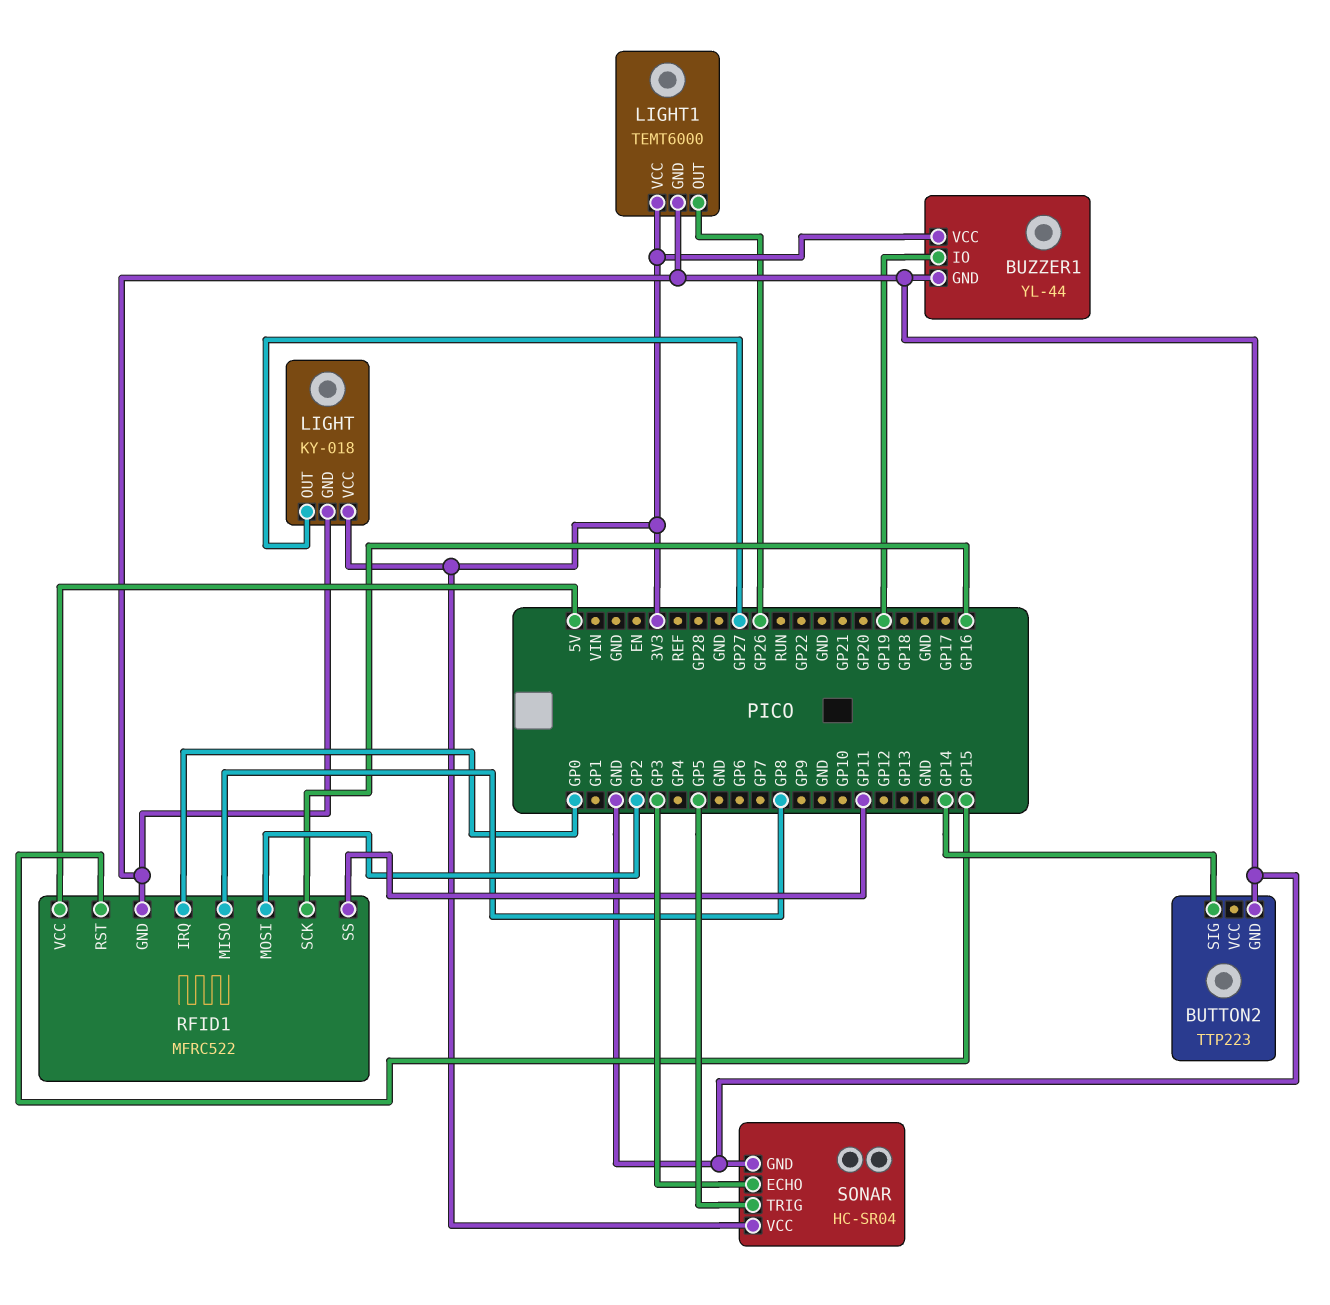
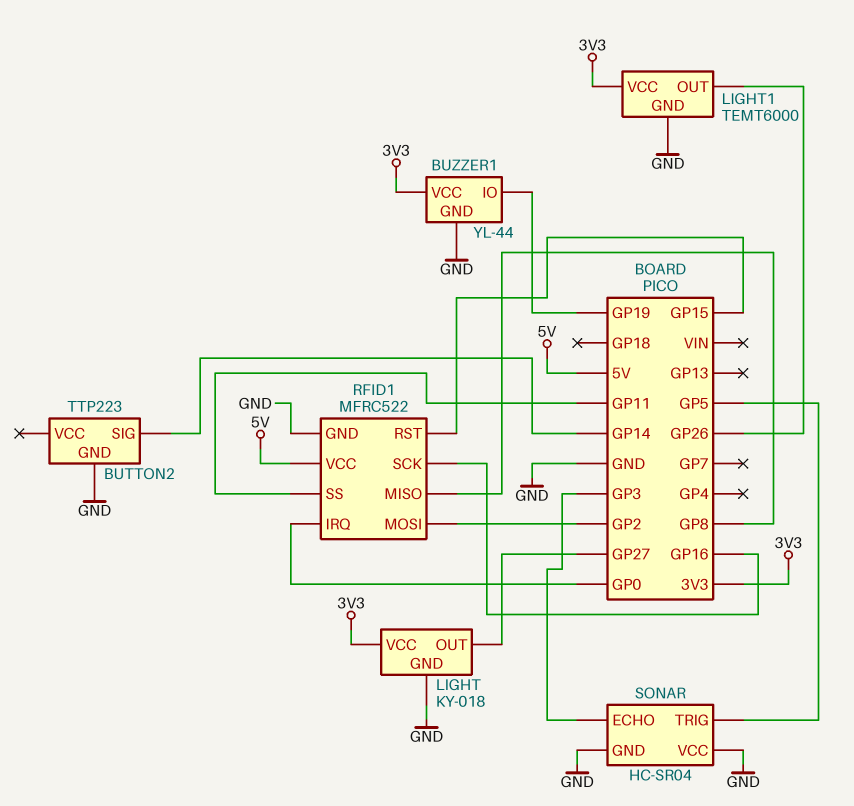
SONAR pin VCC: 3V3 -> GND

